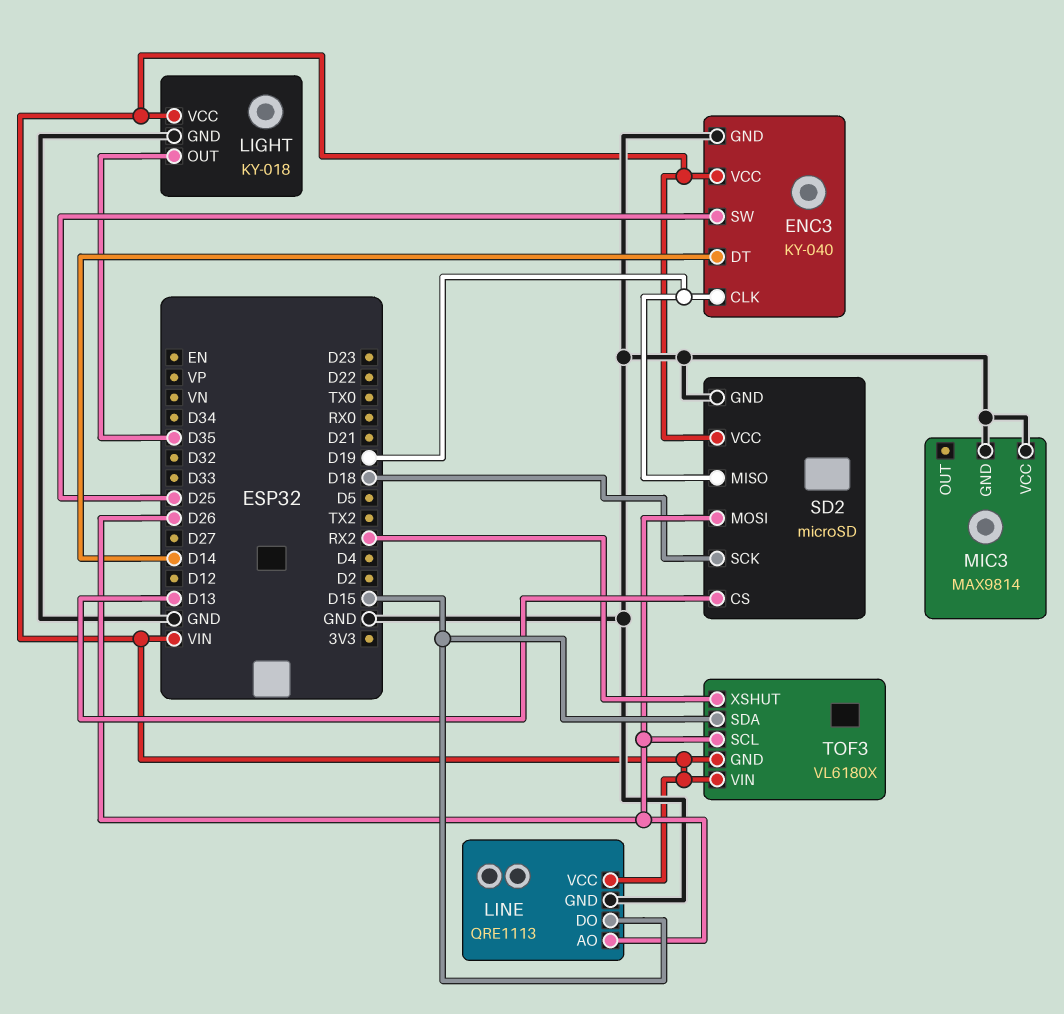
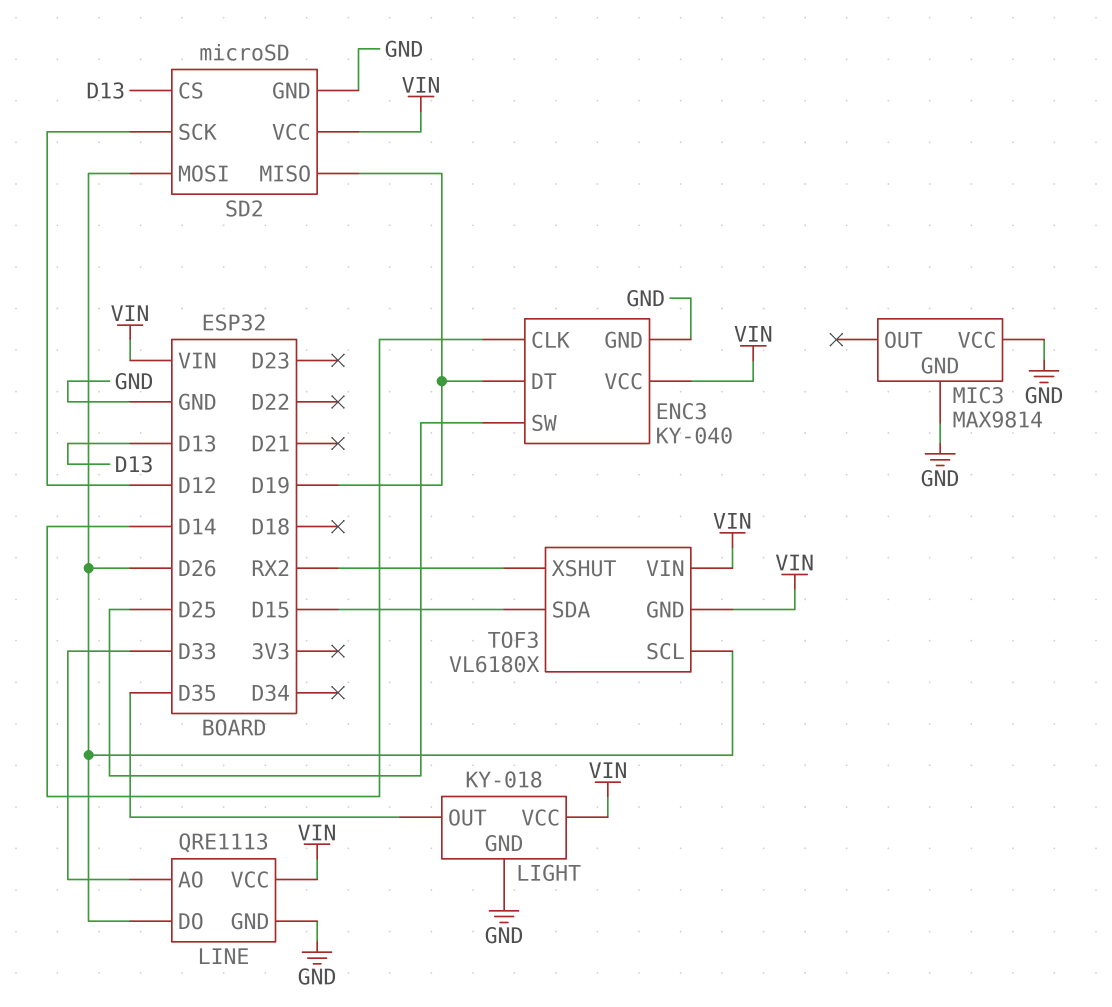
ENC3 pin CLK: D19 -> D14
ENC3 pin DT: D14 -> D19
LINE pin AO: D26 -> D33
LINE pin DO: D15 -> D26
SD2 pin SCK: D18 -> D12

